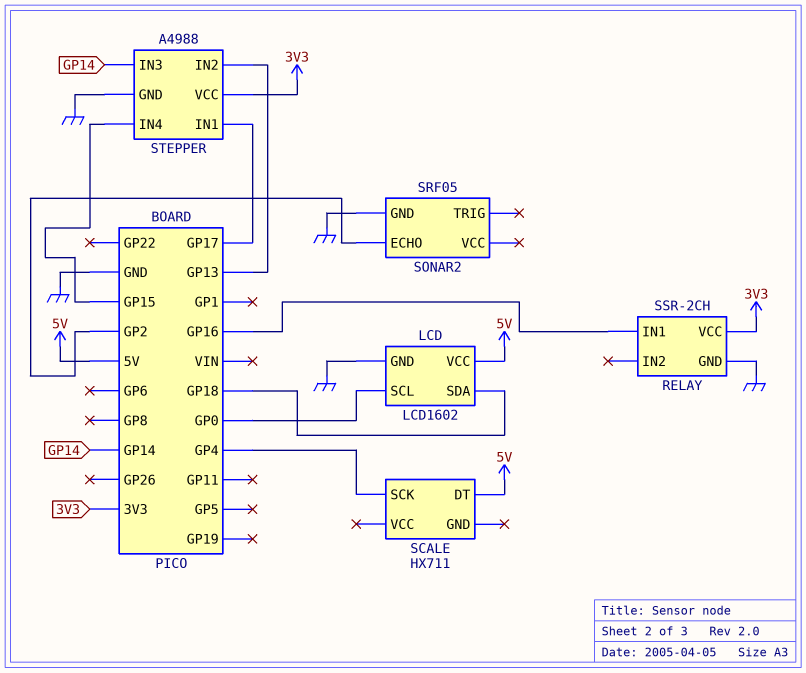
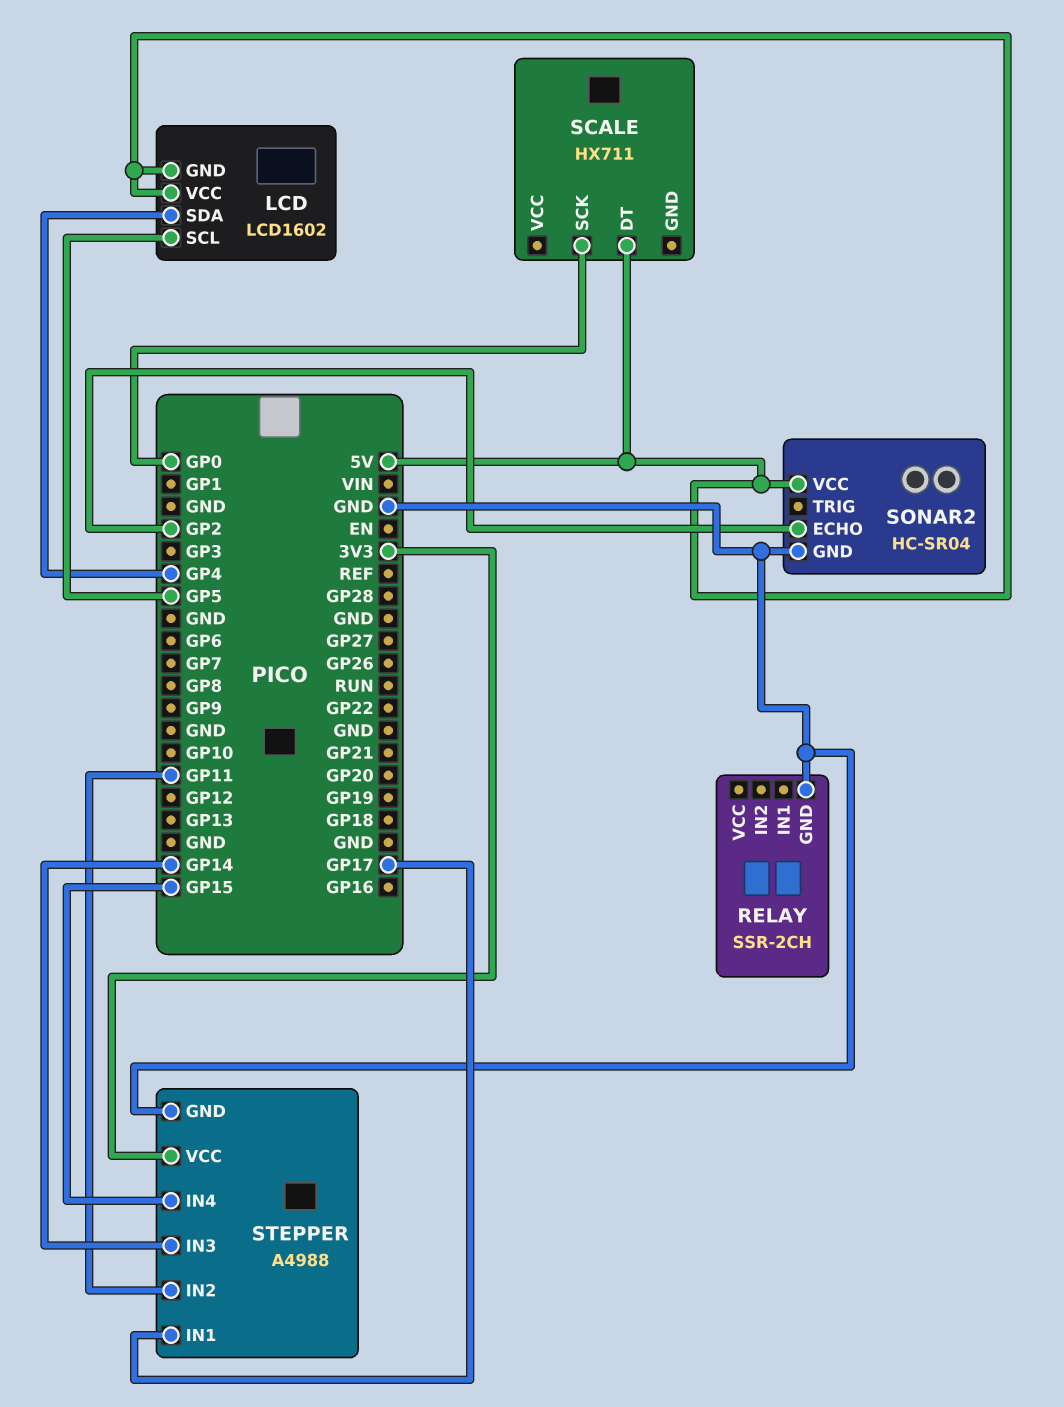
LCD pin GND: GND -> 5V
LCD pin SCL: GP0 -> GP5
LCD pin SDA: GP18 -> GP4
RELAY pin IN1: GP16 -> none
RELAY pin VCC: 3V3 -> none
SCALE pin SCK: GP4 -> GP0
SONAR2: SRF05 -> HC-SR04
SONAR2 pin VCC: none -> 5V
STEPPER pin IN2: GP13 -> GP11

